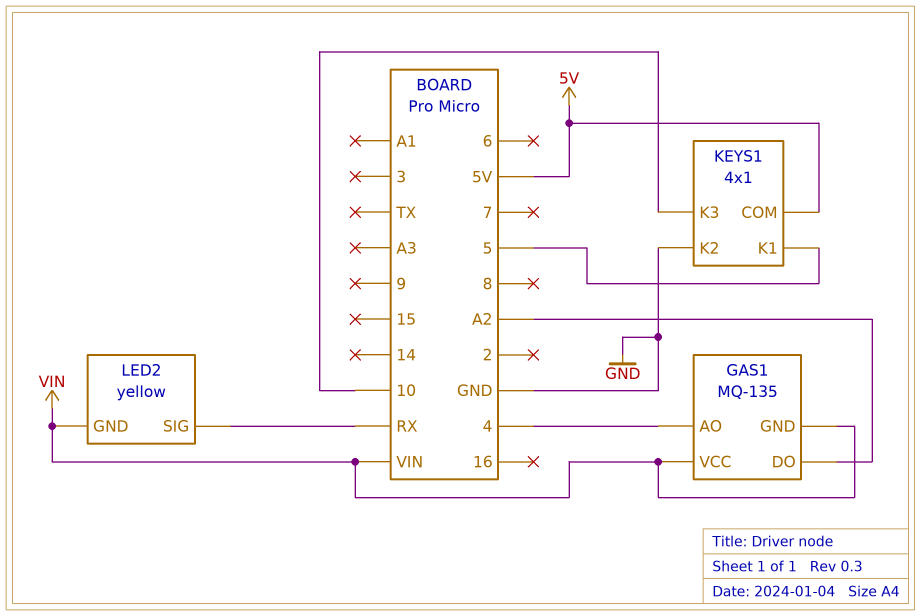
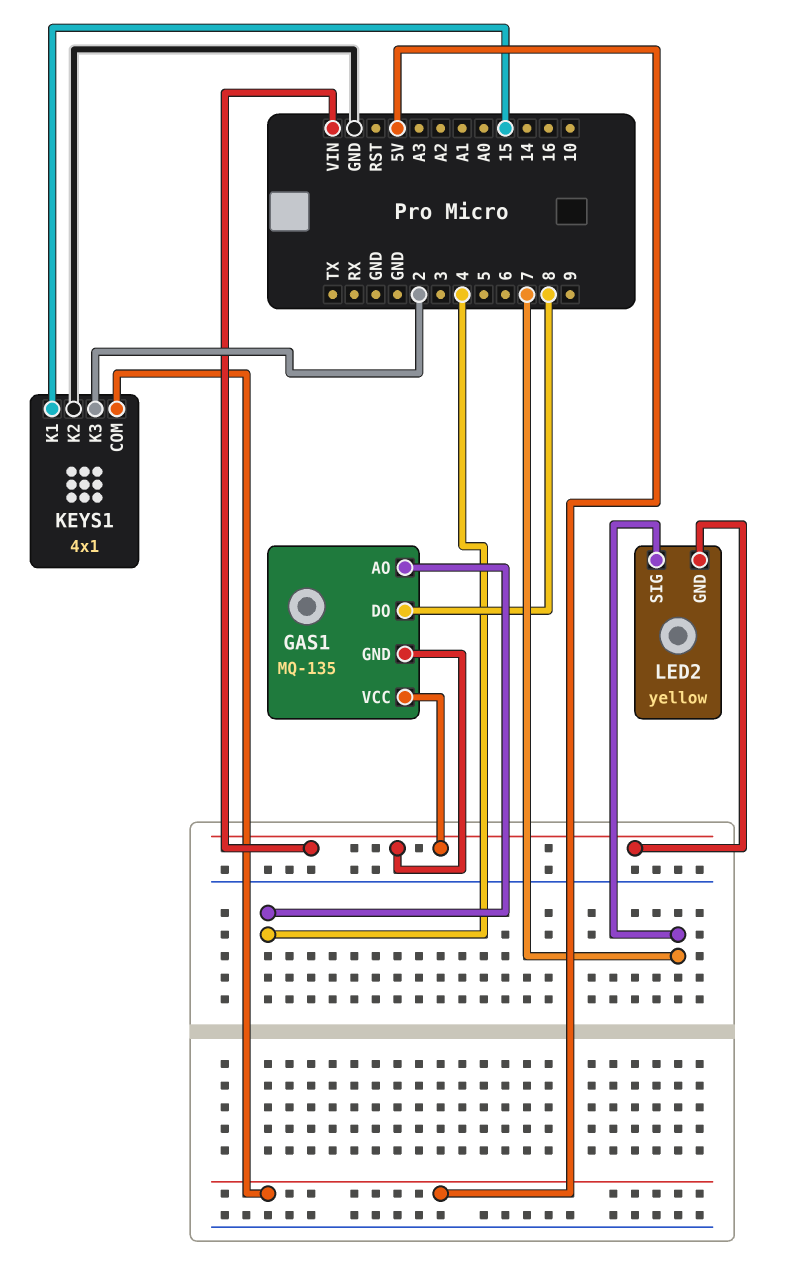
GAS1 pin DO: A2 -> 8
KEYS1 pin K1: 5 -> 15
KEYS1 pin K3: 10 -> 2
LED2 pin SIG: RX -> 7

